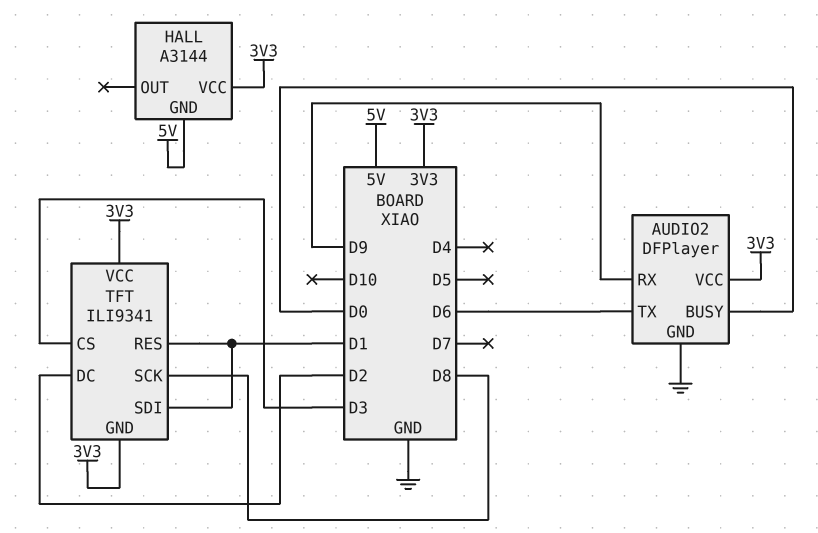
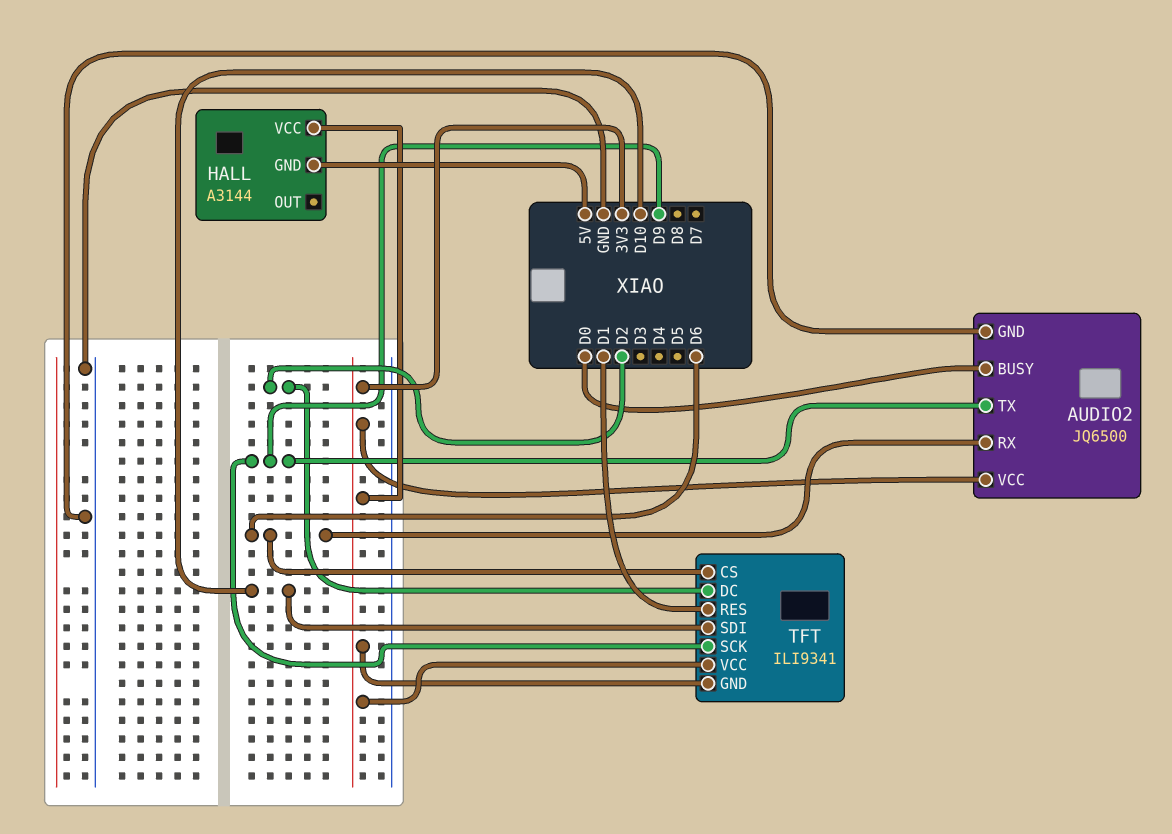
AUDIO2: DFPlayer -> JQ6500
AUDIO2 pin RX: D9 -> D6
AUDIO2 pin TX: D6 -> D9
TFT pin CS: D3 -> D6
TFT pin SCK: D8 -> D9
TFT pin SDI: D1 -> D10

